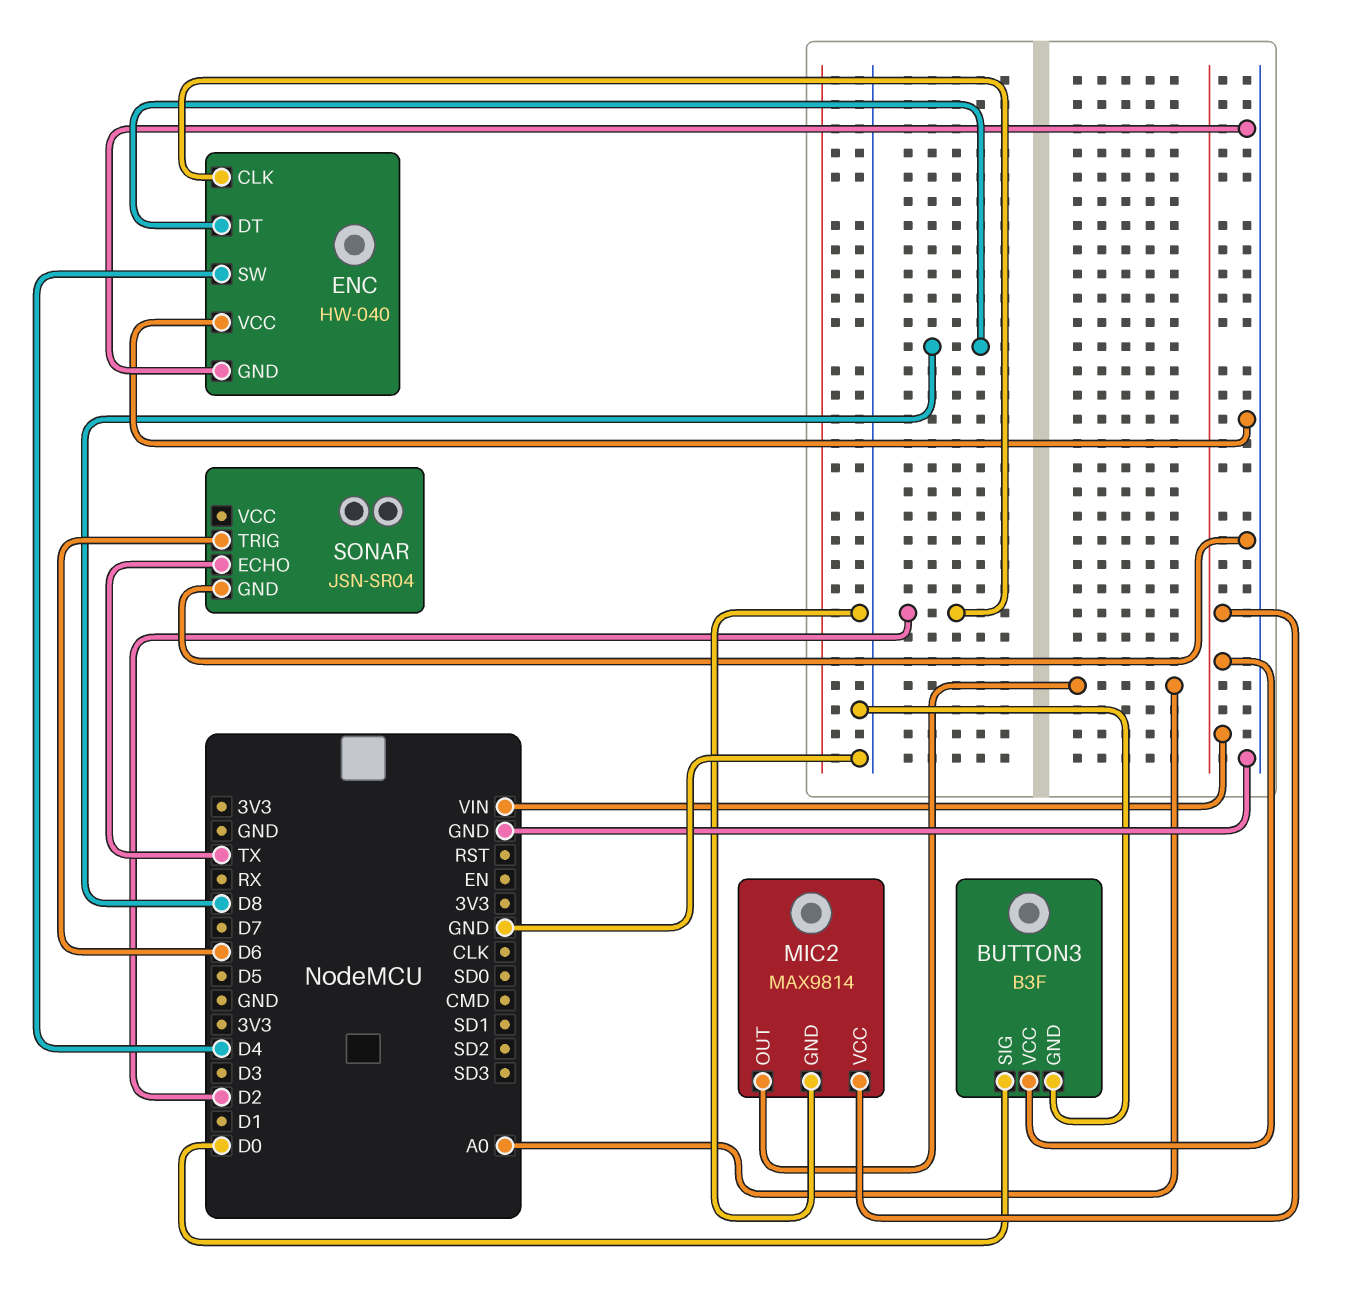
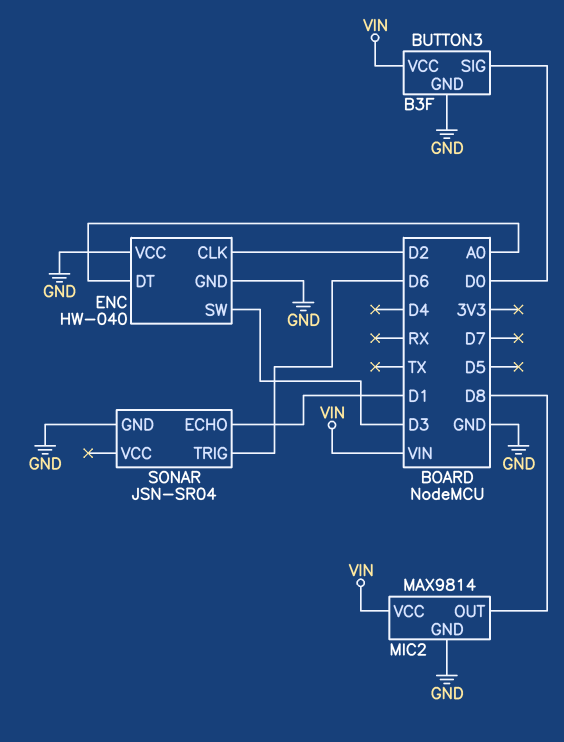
ENC pin DT: D8 -> A0
ENC pin SW: D4 -> D3
MIC2 pin OUT: A0 -> D8
SONAR pin ECHO: TX -> D1

